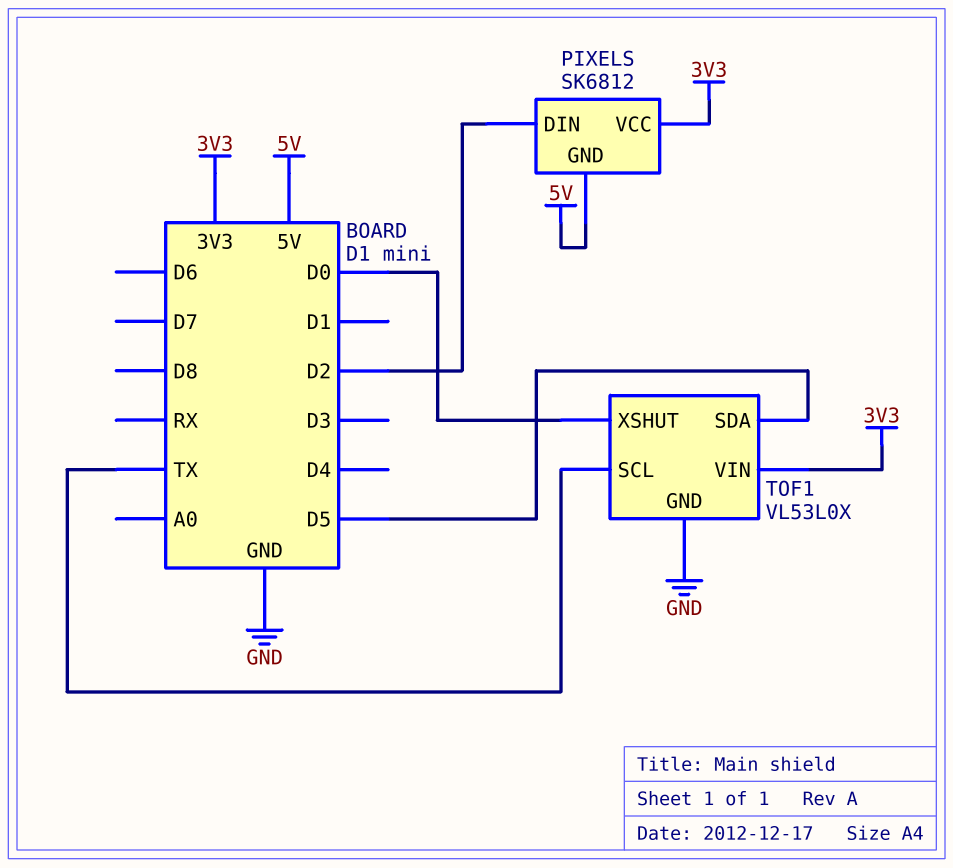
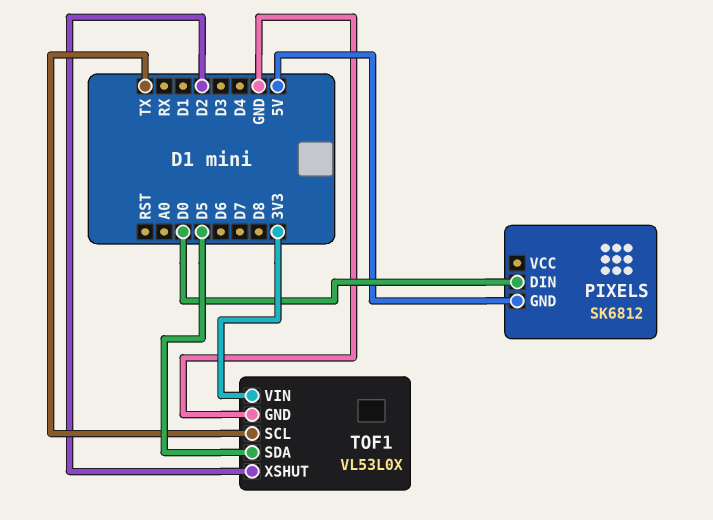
PIXELS pin DIN: D2 -> D0
PIXELS pin VCC: 3V3 -> none
TOF1 pin XSHUT: D0 -> D2

